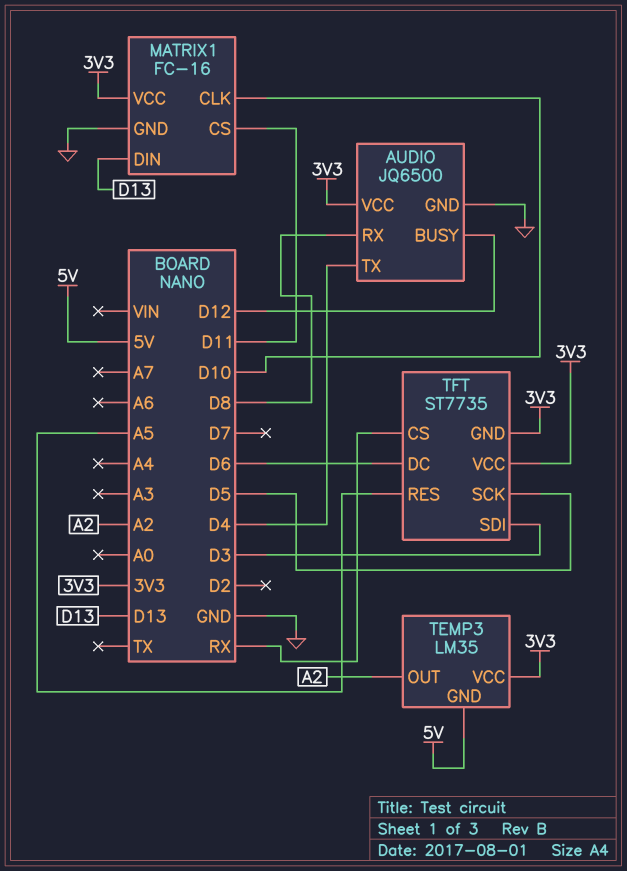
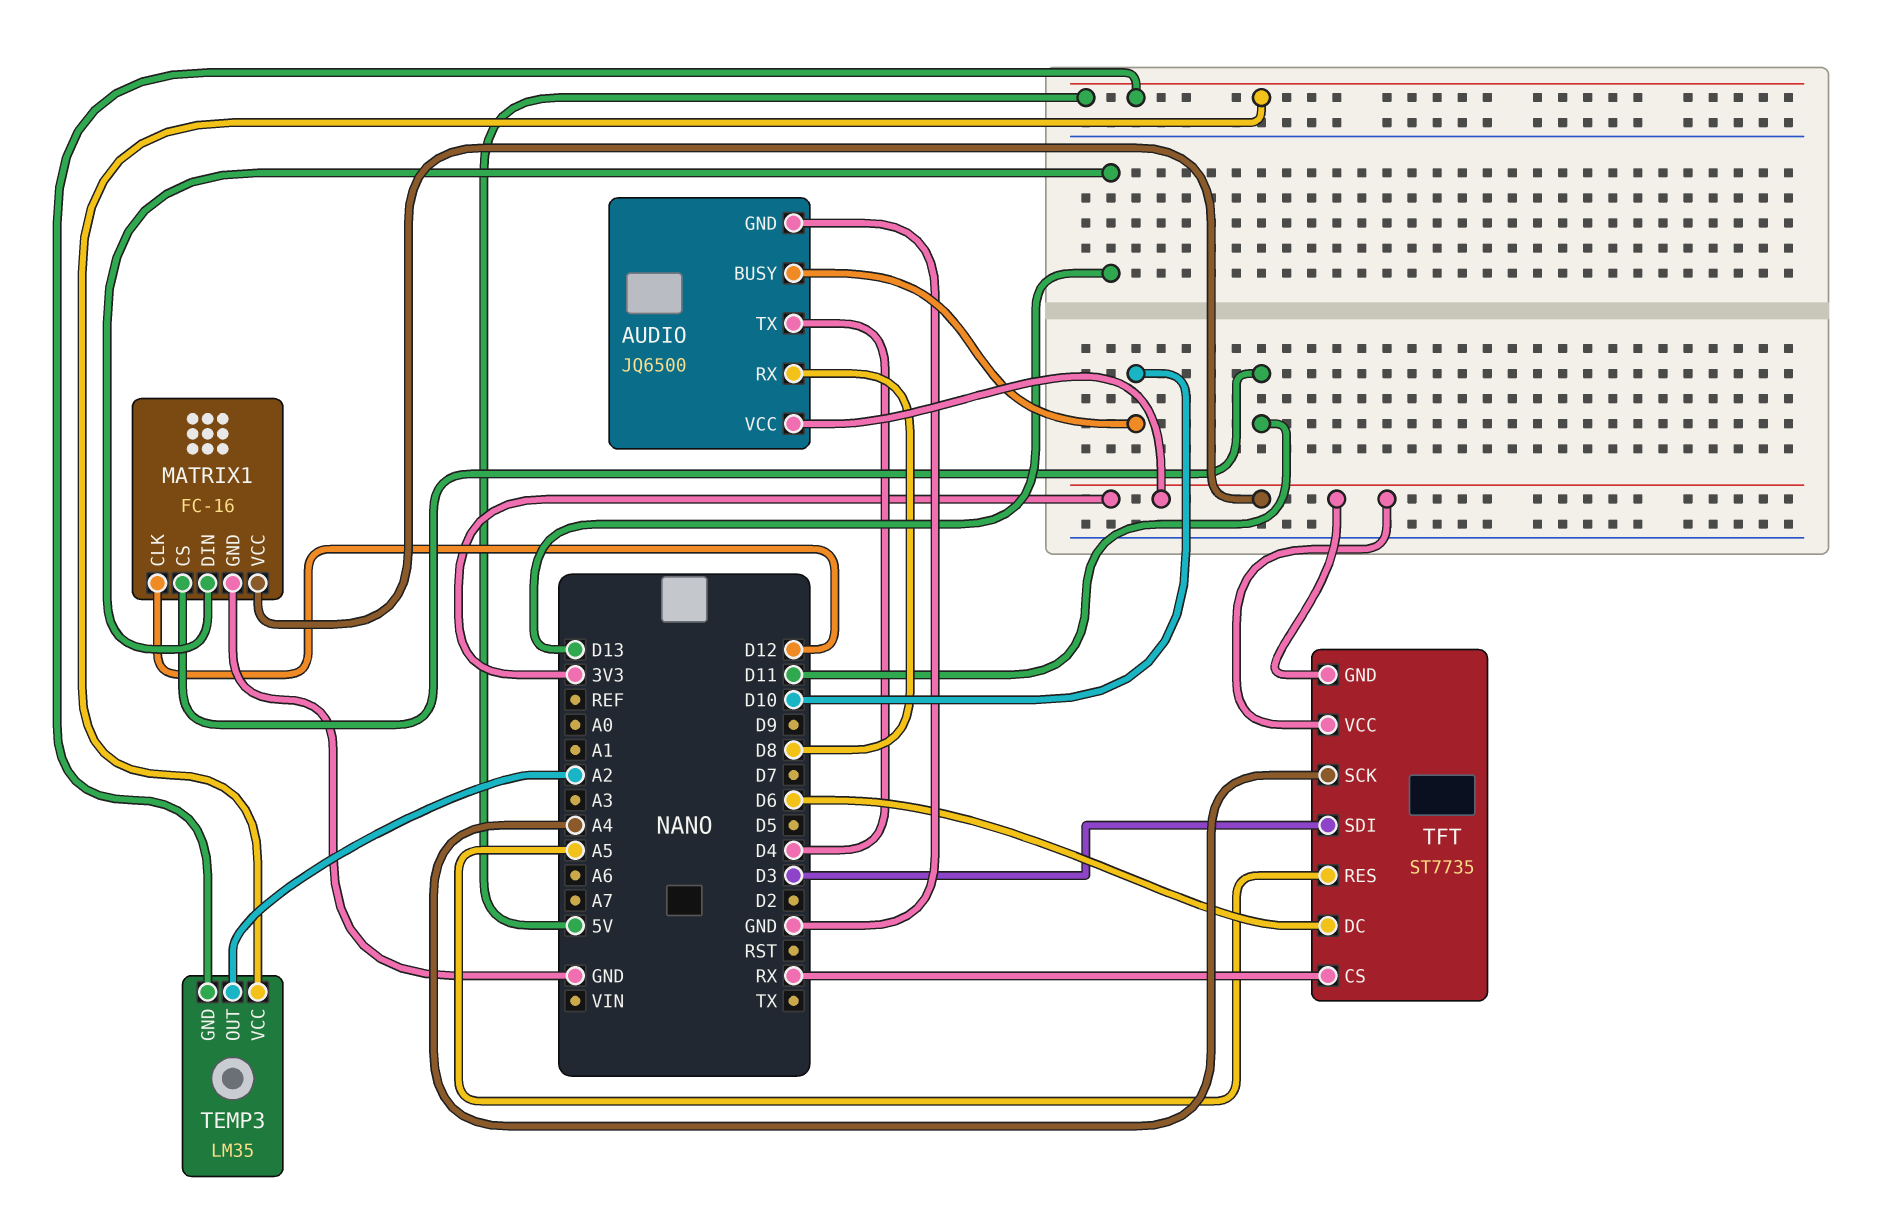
AUDIO pin BUSY: D12 -> D10
MATRIX1 pin CLK: D10 -> D12
TEMP3 pin VCC: 3V3 -> 5V
TFT pin SCK: D5 -> A4

